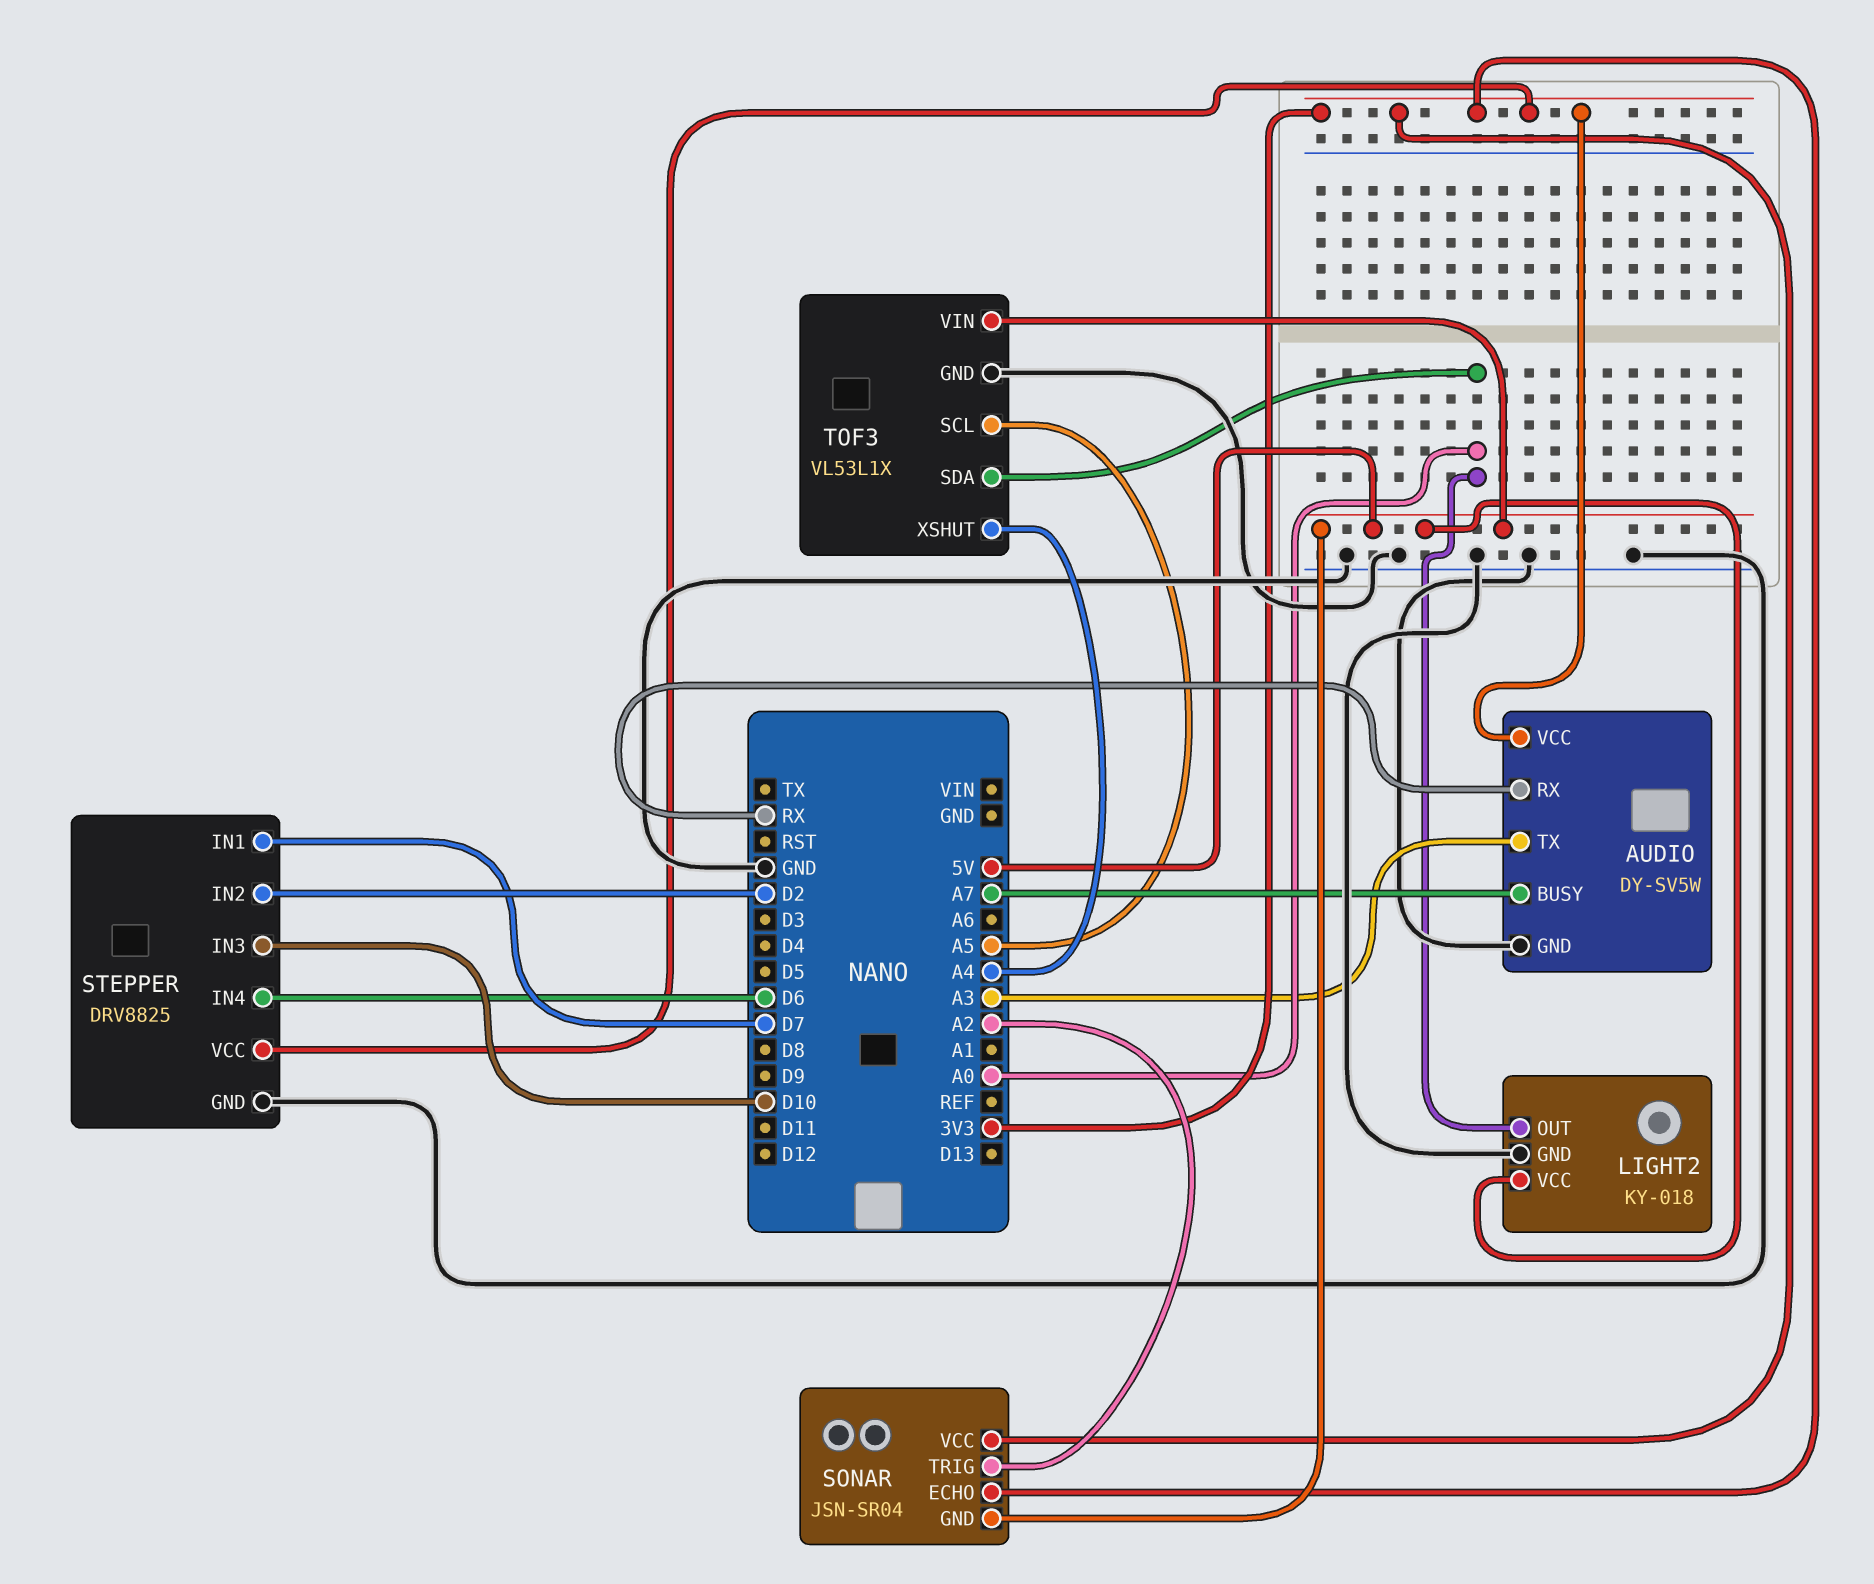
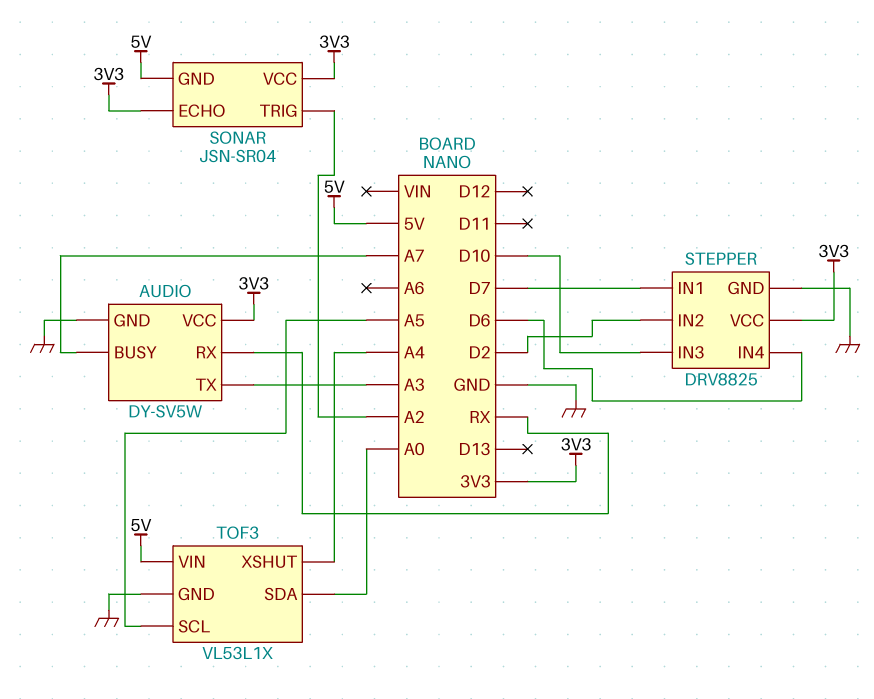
LIGHT2: KY-018 -> none
LIGHT2 pin GND: GND -> none
LIGHT2 pin OUT: A0 -> none
LIGHT2 pin VCC: 5V -> none

